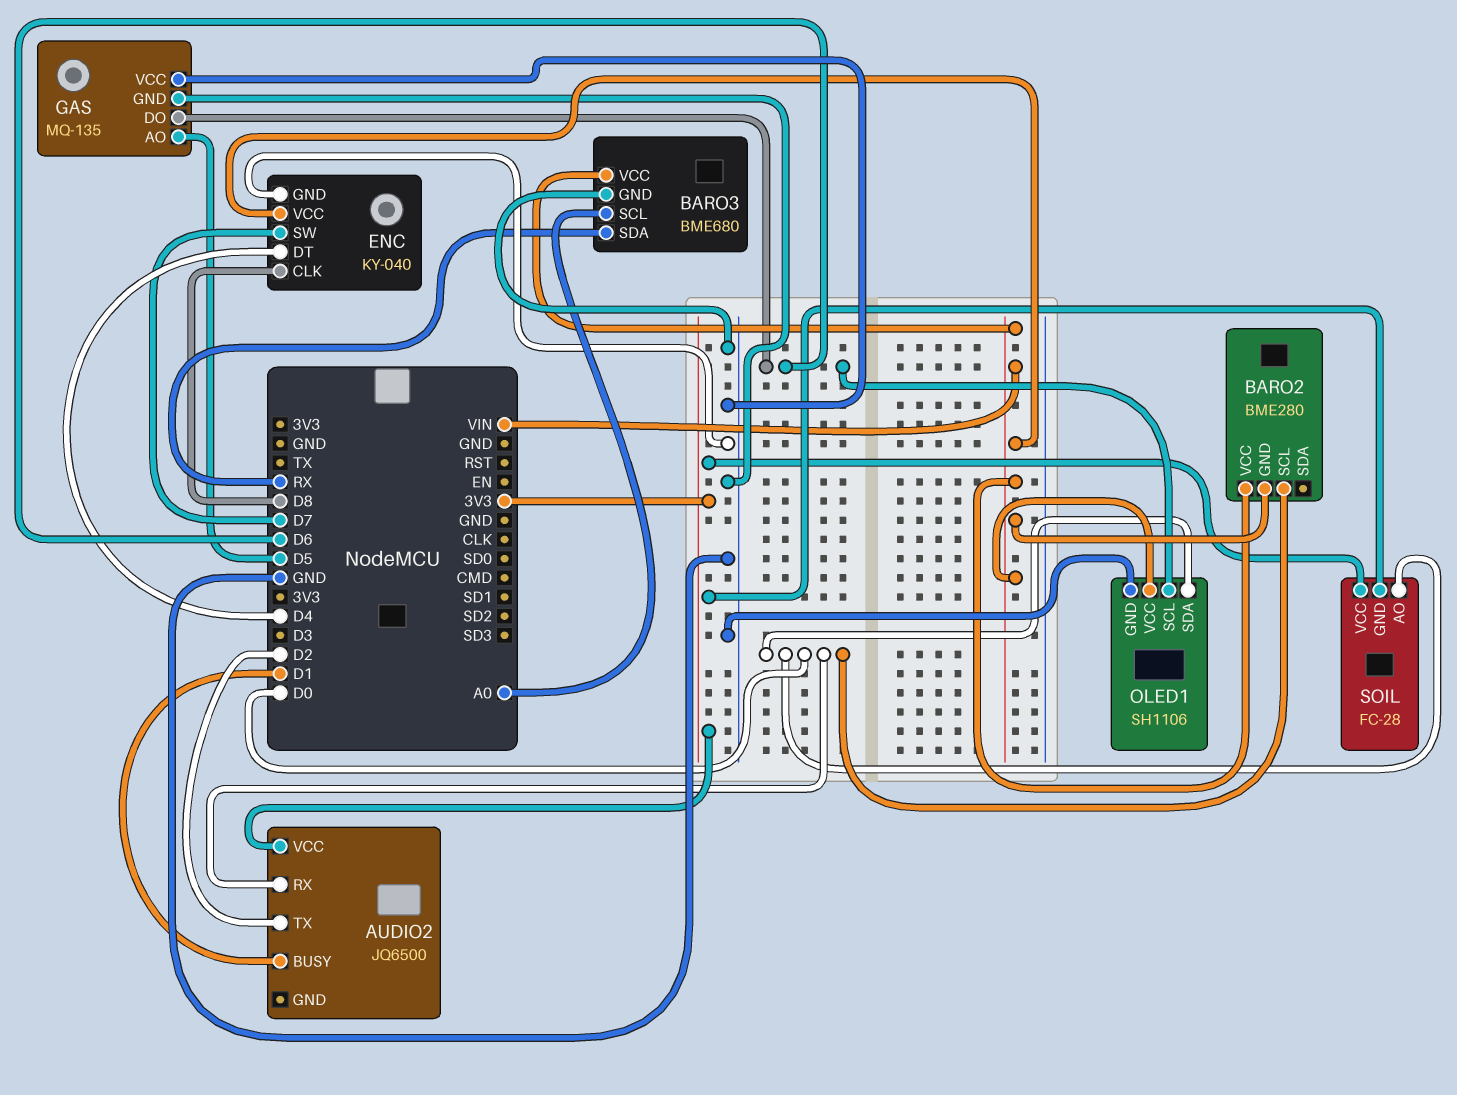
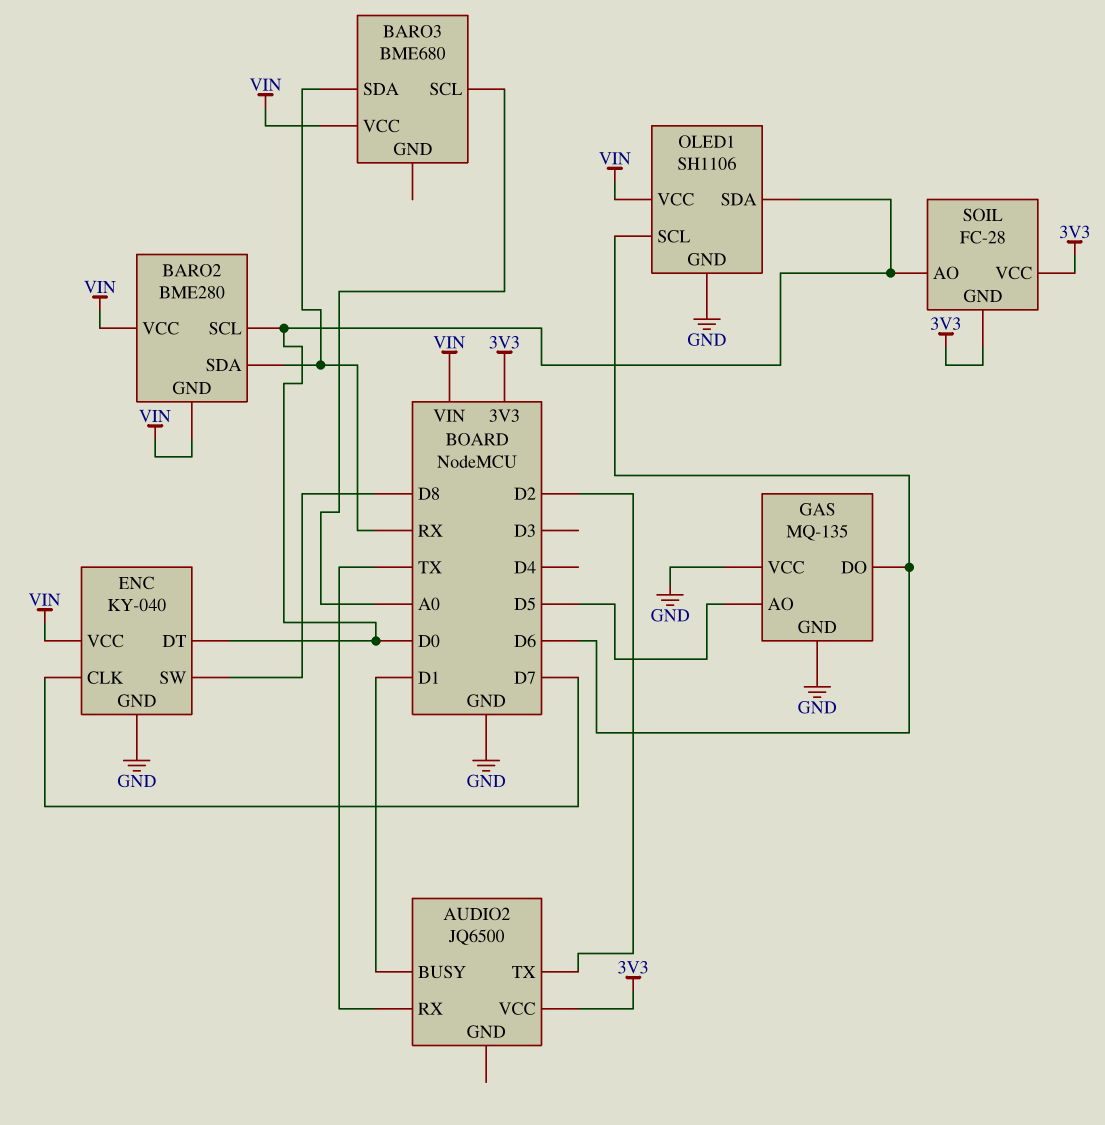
AUDIO2 pin RX: D0 -> TX
BARO2 pin SDA: none -> RX
BARO3 pin GND: GND -> none
ENC pin CLK: D8 -> D7
ENC pin DT: D4 -> D0
ENC pin SW: D7 -> D8

